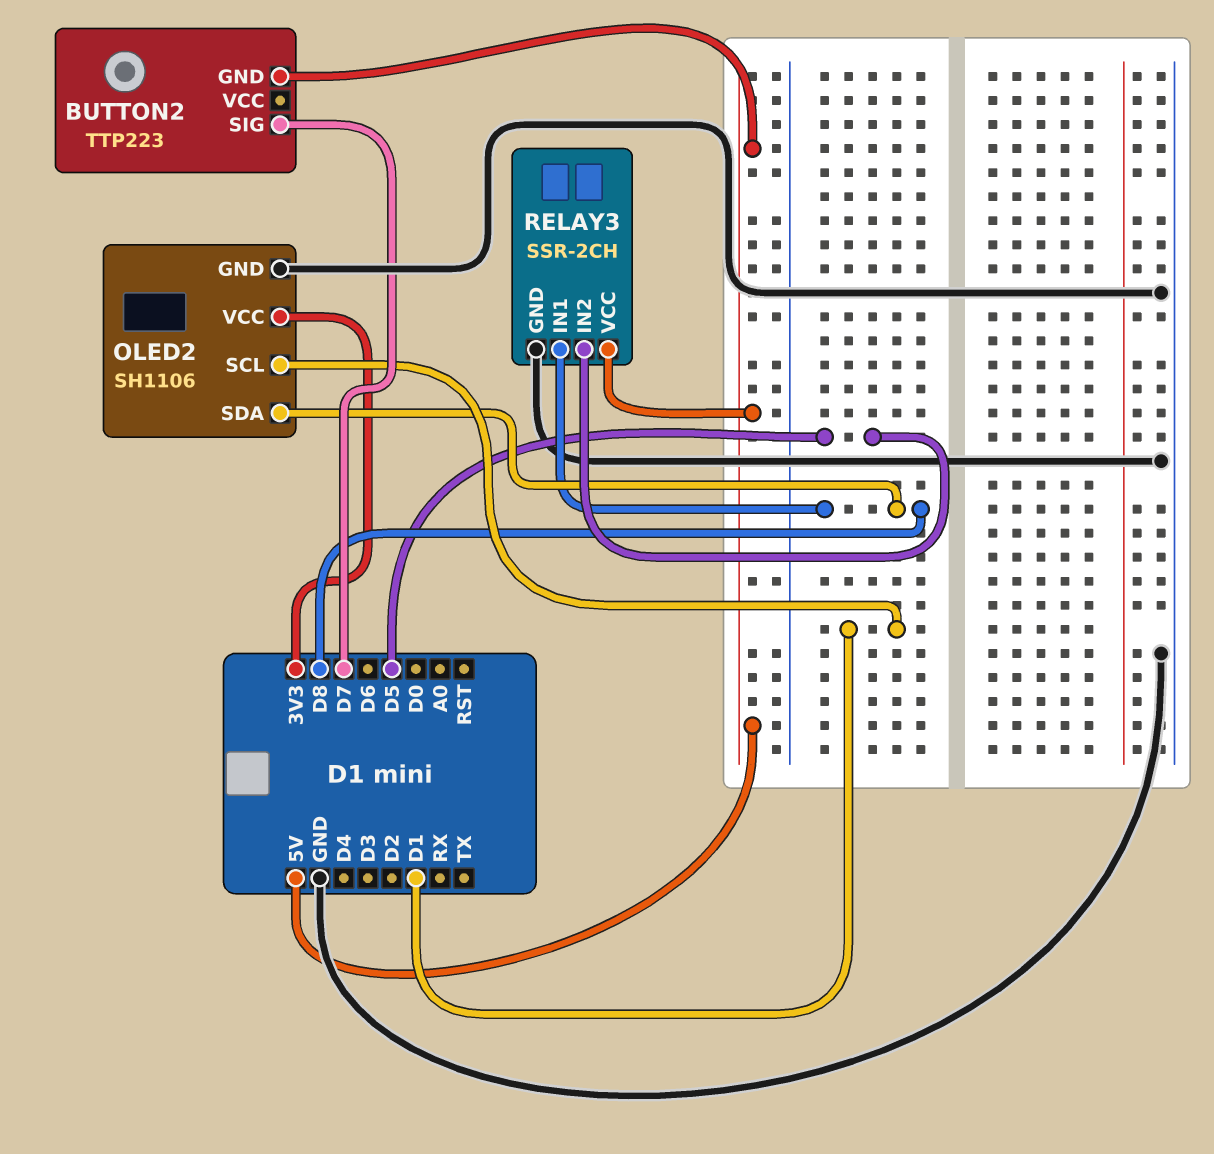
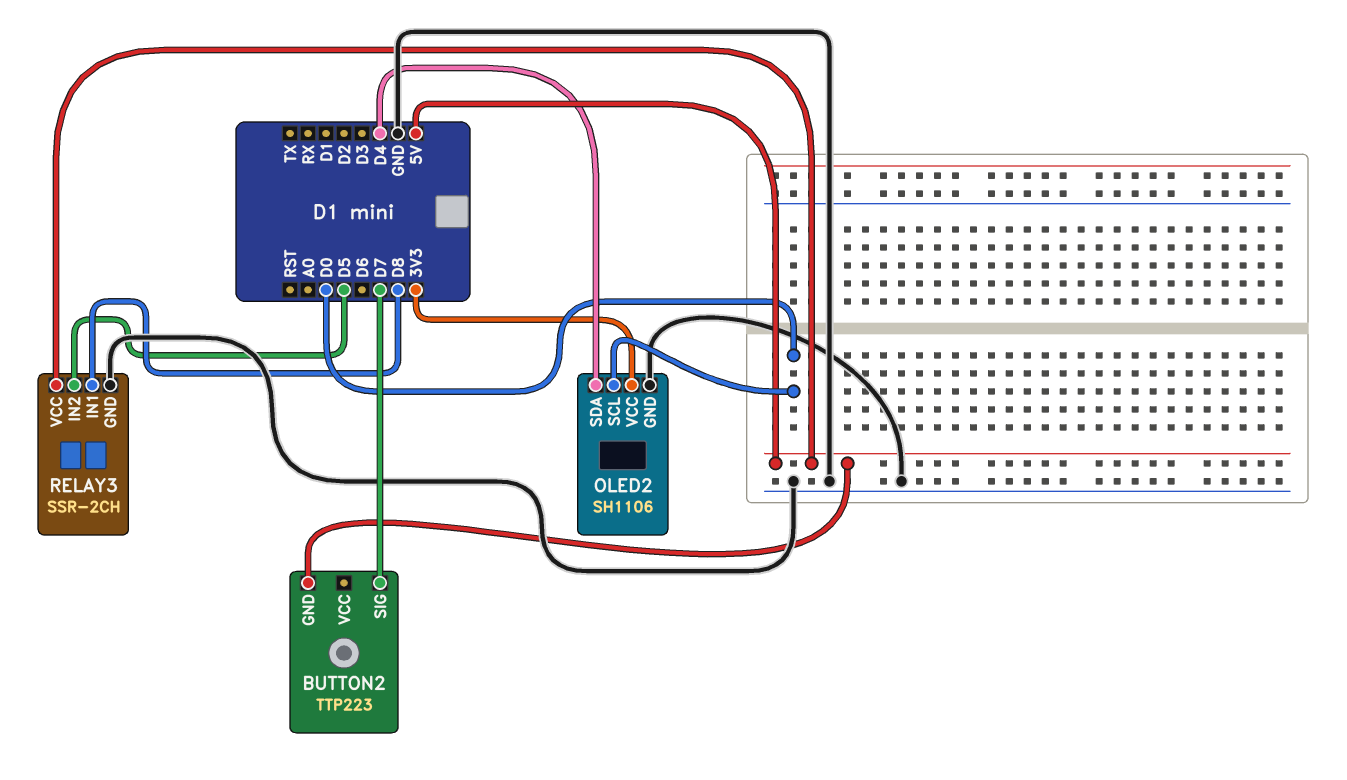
OLED2 pin SCL: D1 -> D0
OLED2 pin SDA: D8 -> D4

